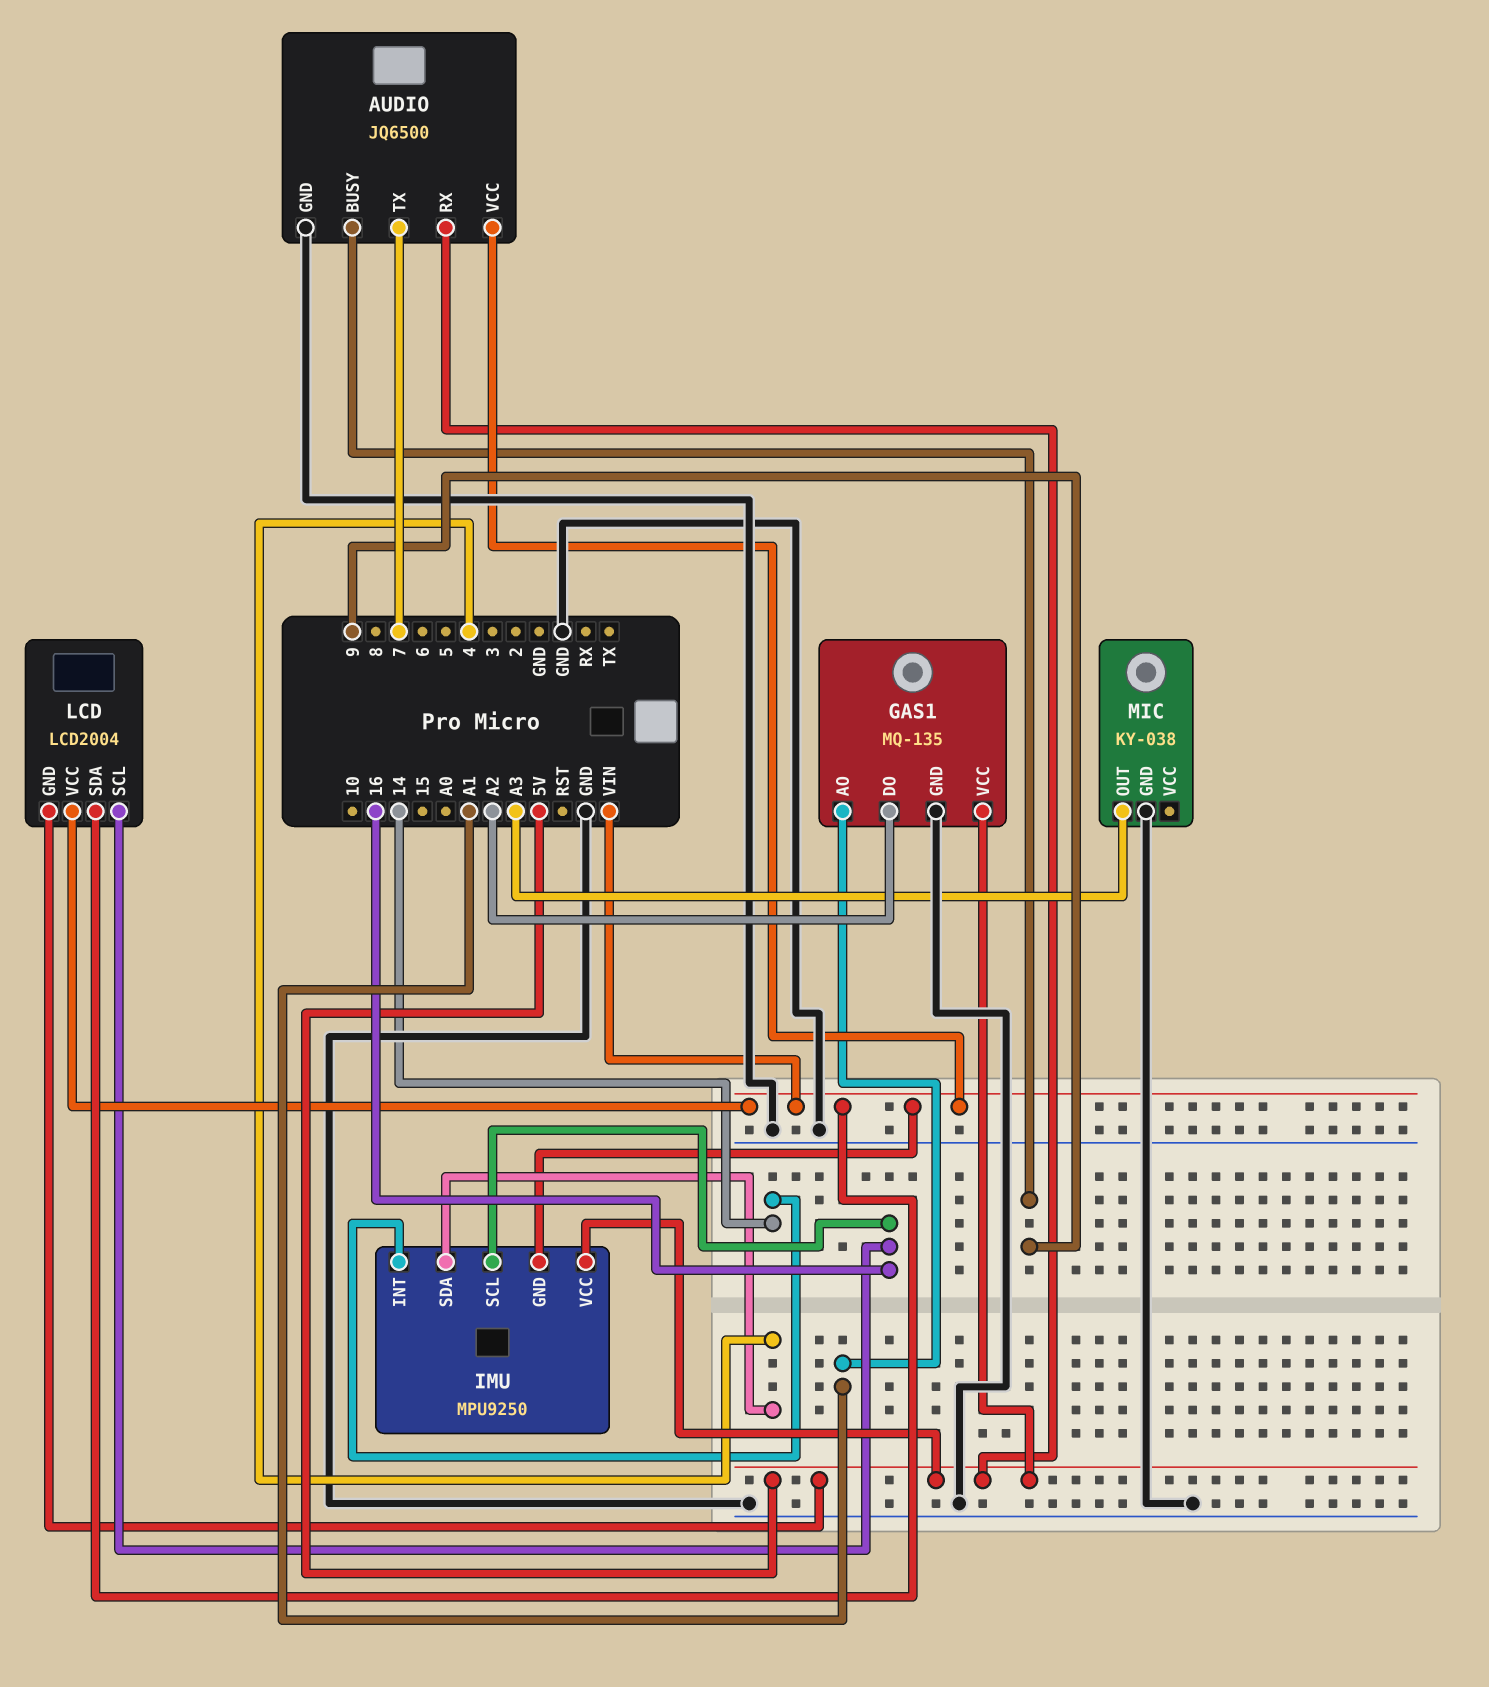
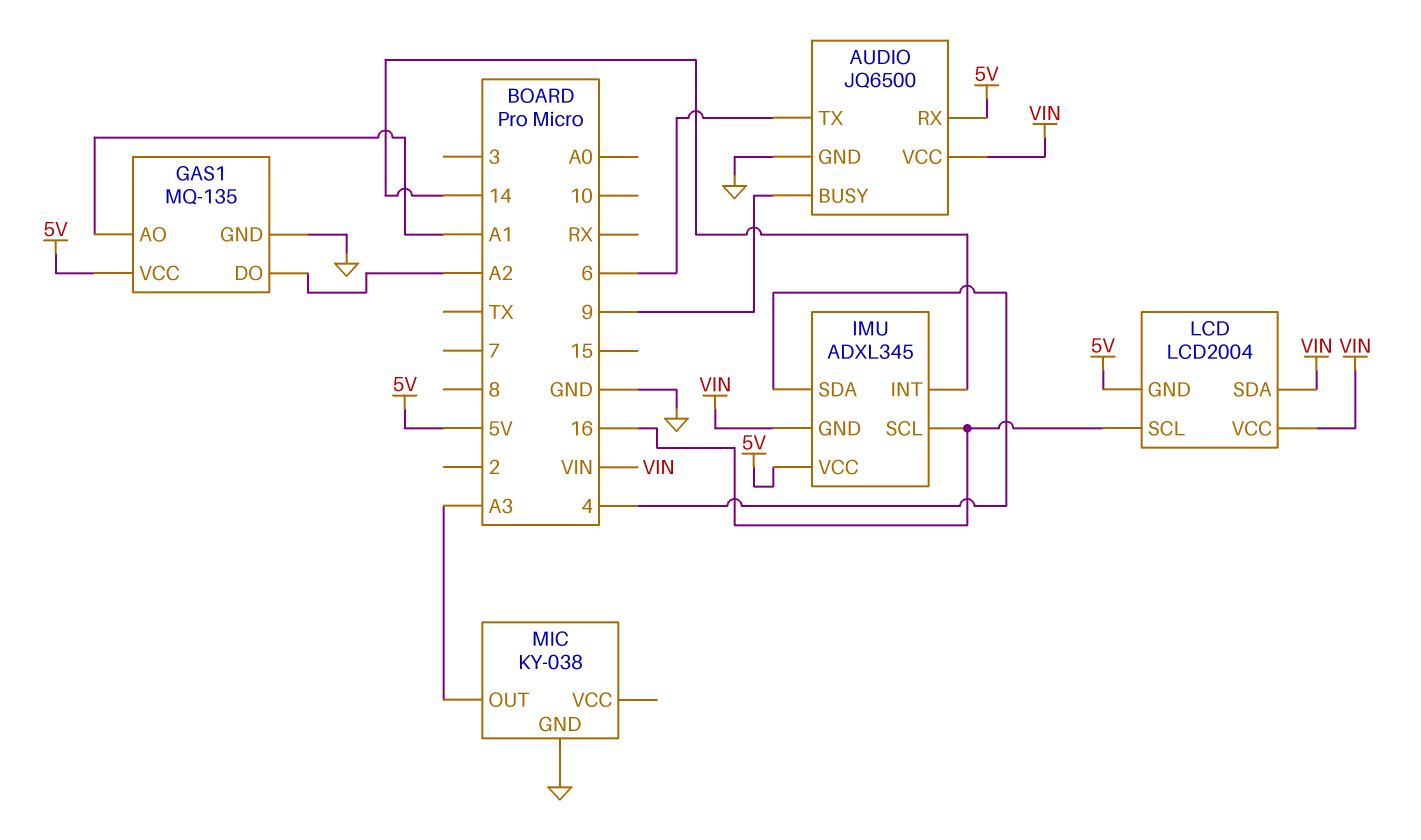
AUDIO pin TX: 7 -> 6
IMU: MPU9250 -> ADXL345

